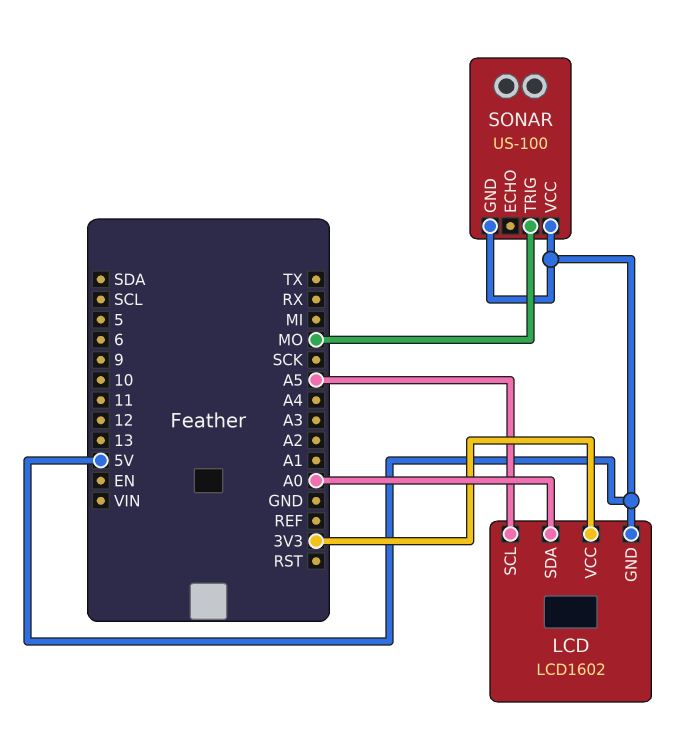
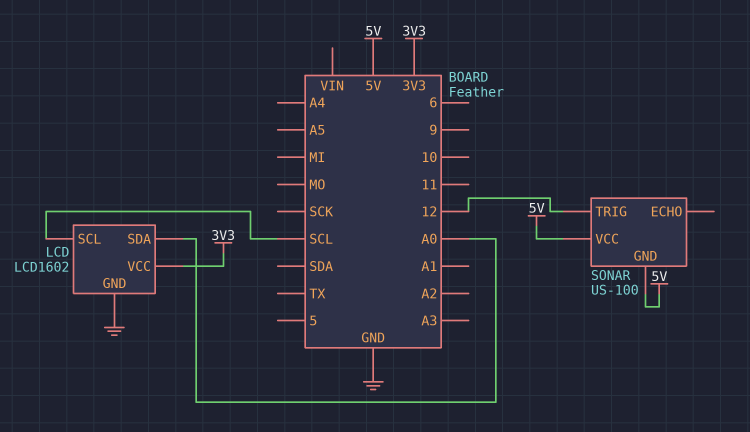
LCD pin GND: 5V -> GND
LCD pin SCL: A5 -> SCL
SONAR pin TRIG: MO -> 12

